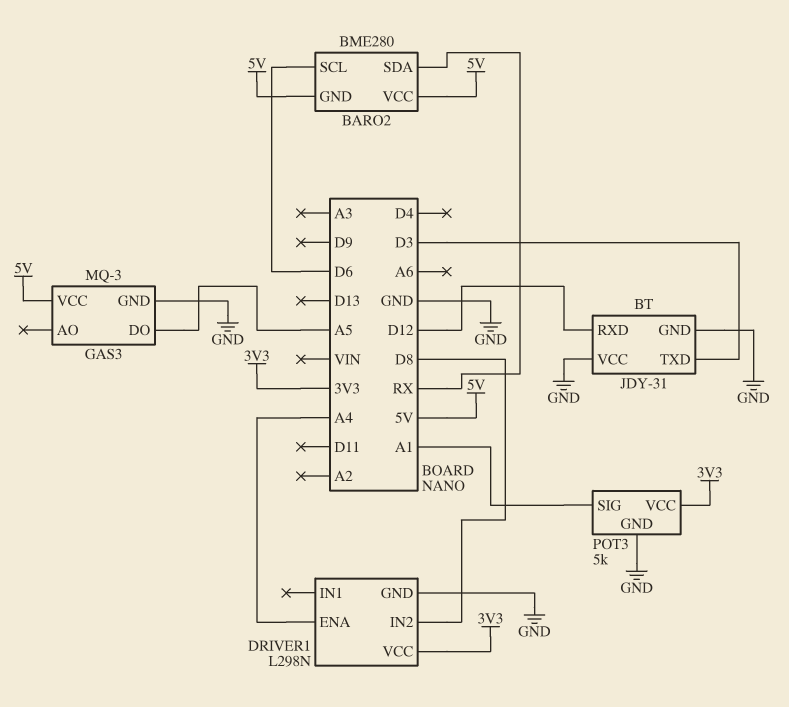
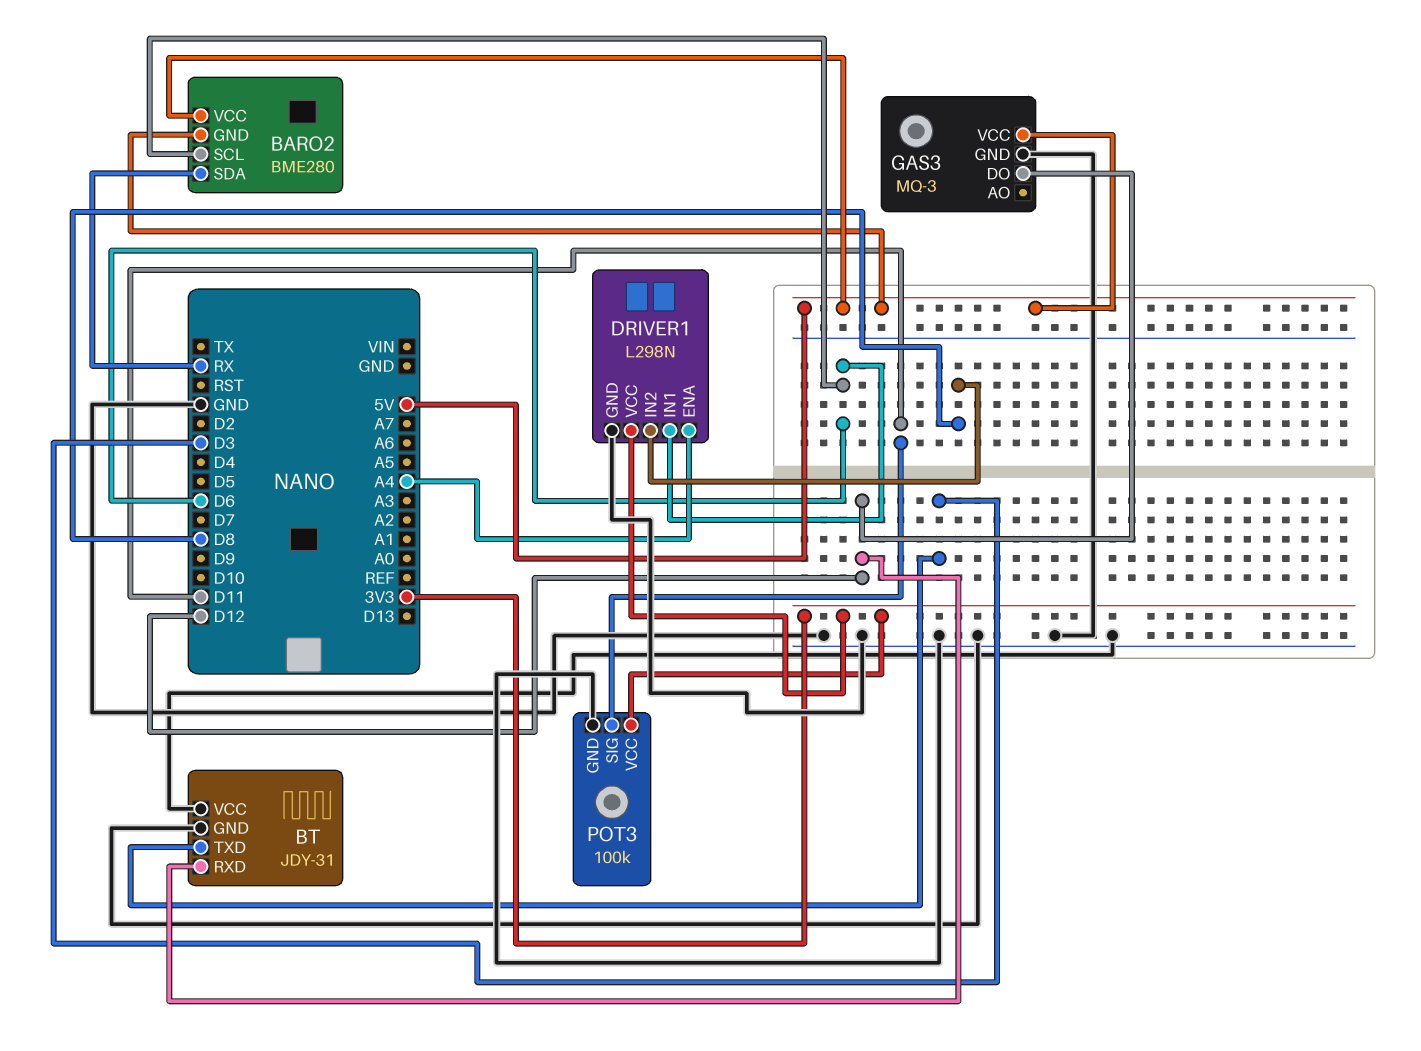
DRIVER1 pin IN1: none -> D6
GAS3 pin DO: A5 -> D12
POT3: 5k -> 100k
POT3 pin SIG: A1 -> D11

